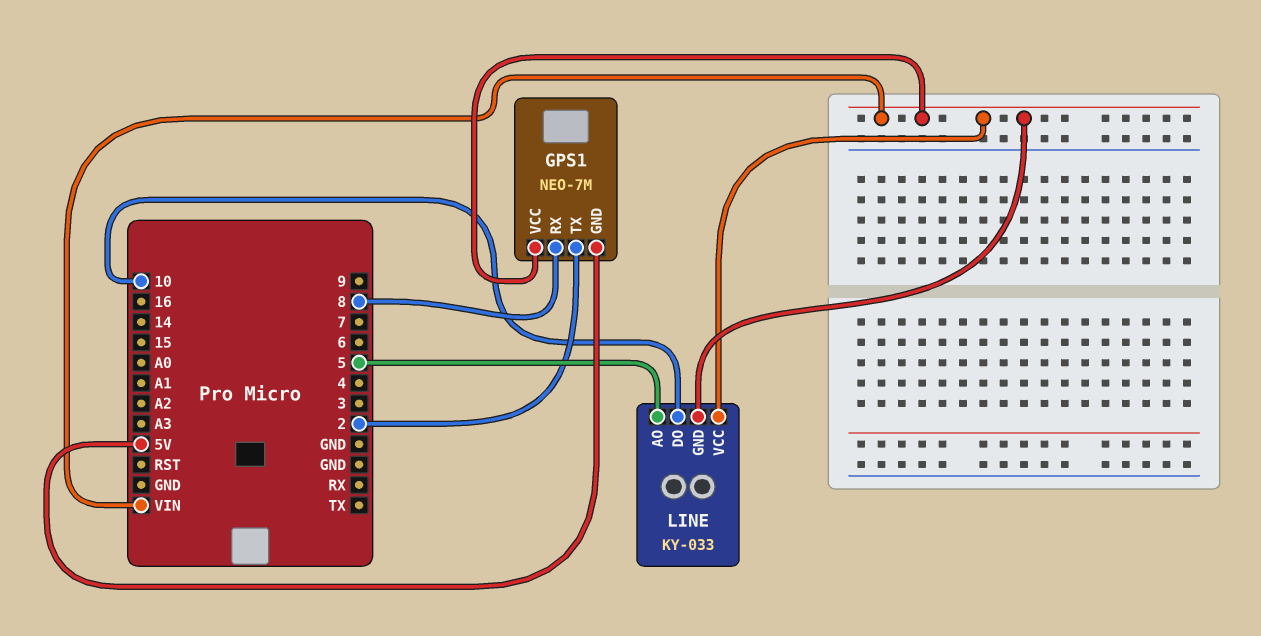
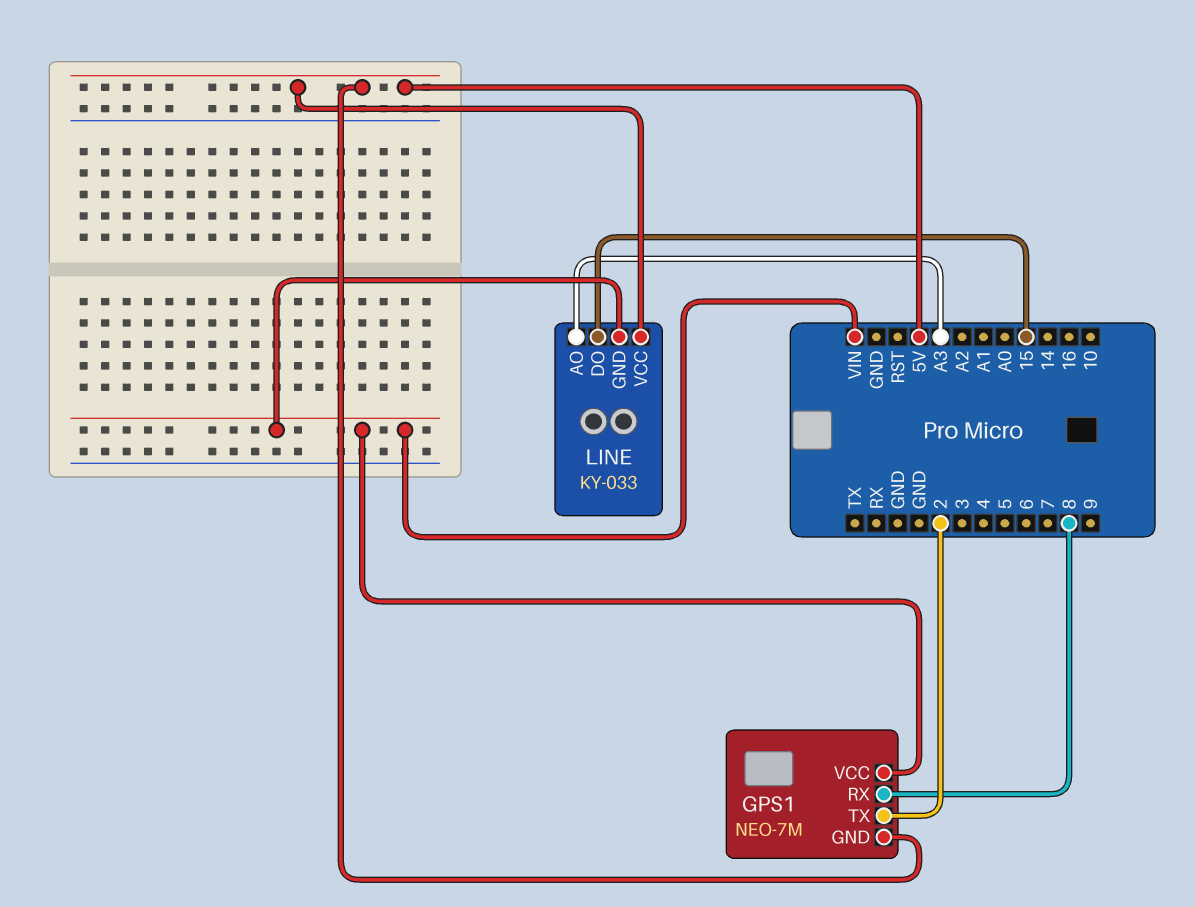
LINE pin AO: 5 -> A3
LINE pin DO: 10 -> 15
LINE pin VCC: VIN -> 5V

